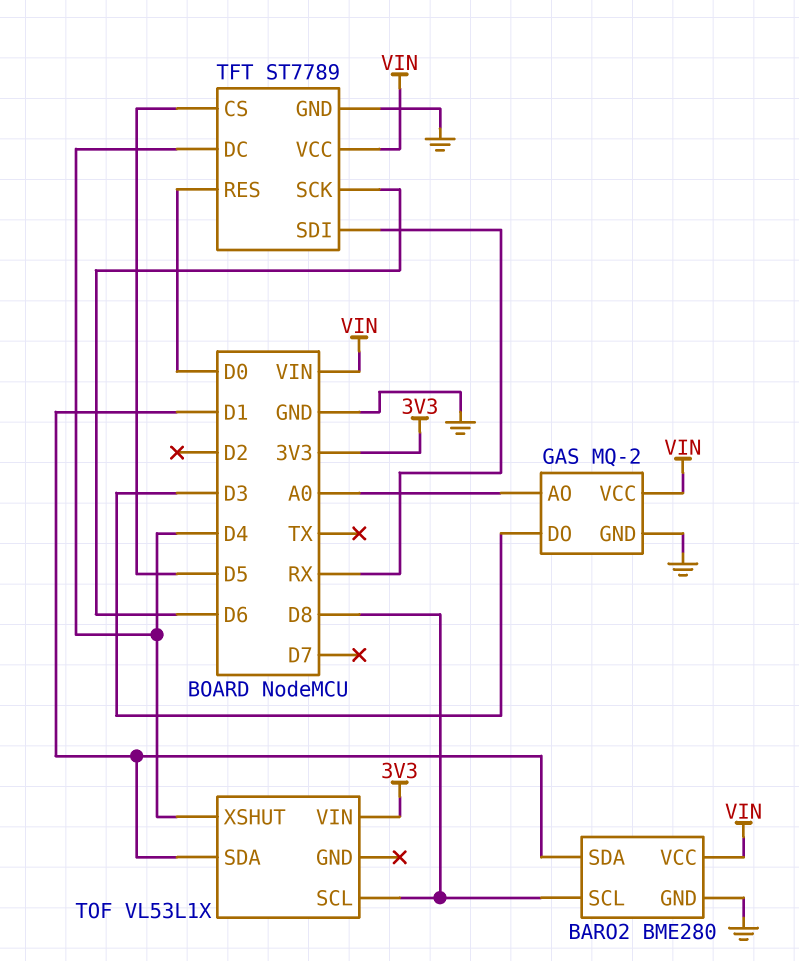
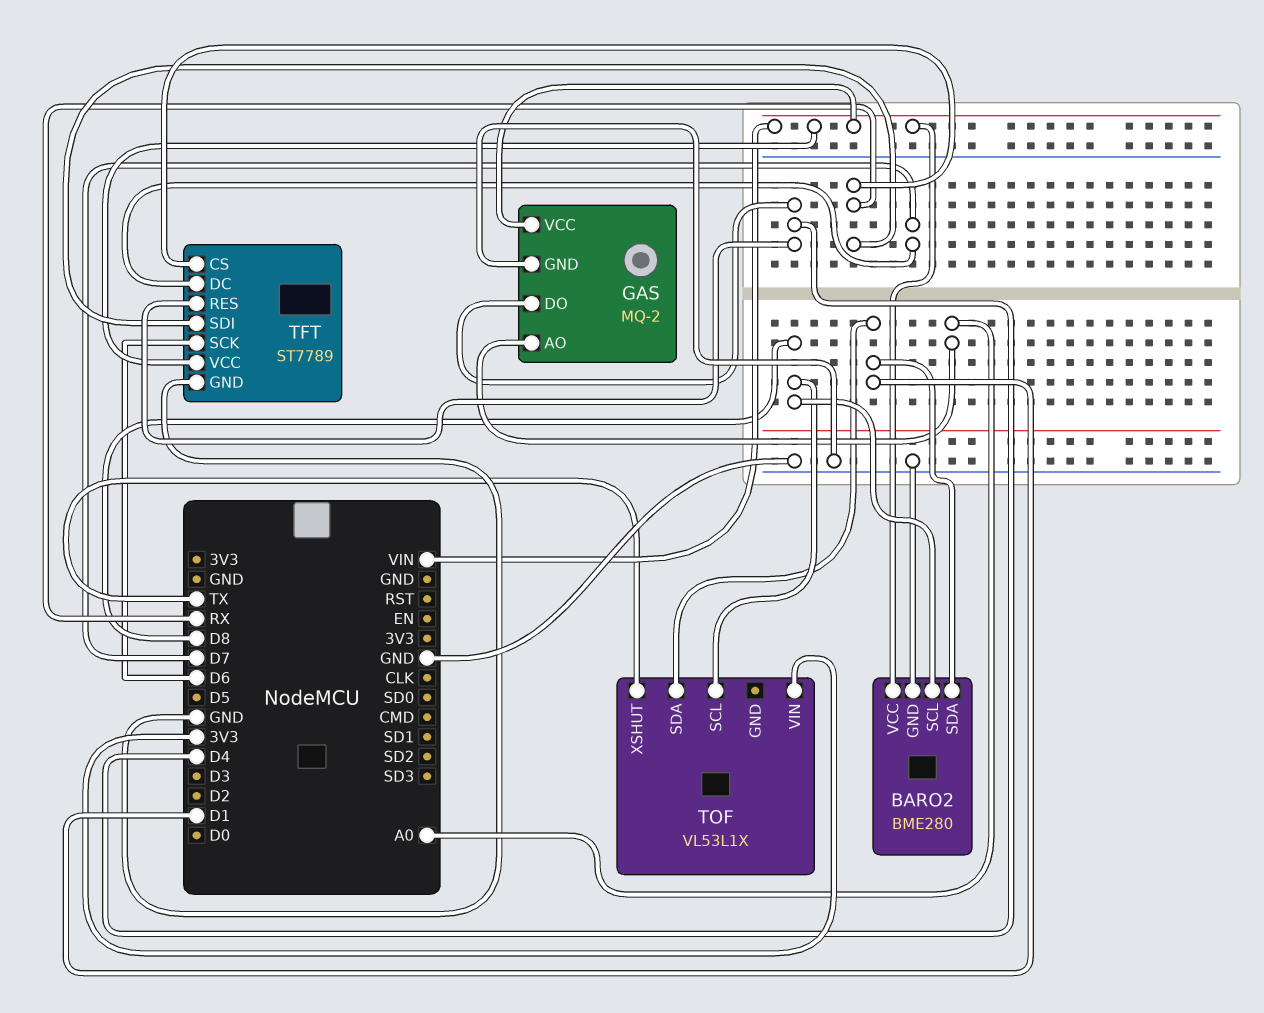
GAS pin DO: D3 -> D4
TFT pin CS: D5 -> RX
TFT pin DC: D4 -> D7
TFT pin RES: D0 -> D4
TOF pin XSHUT: D4 -> TX

